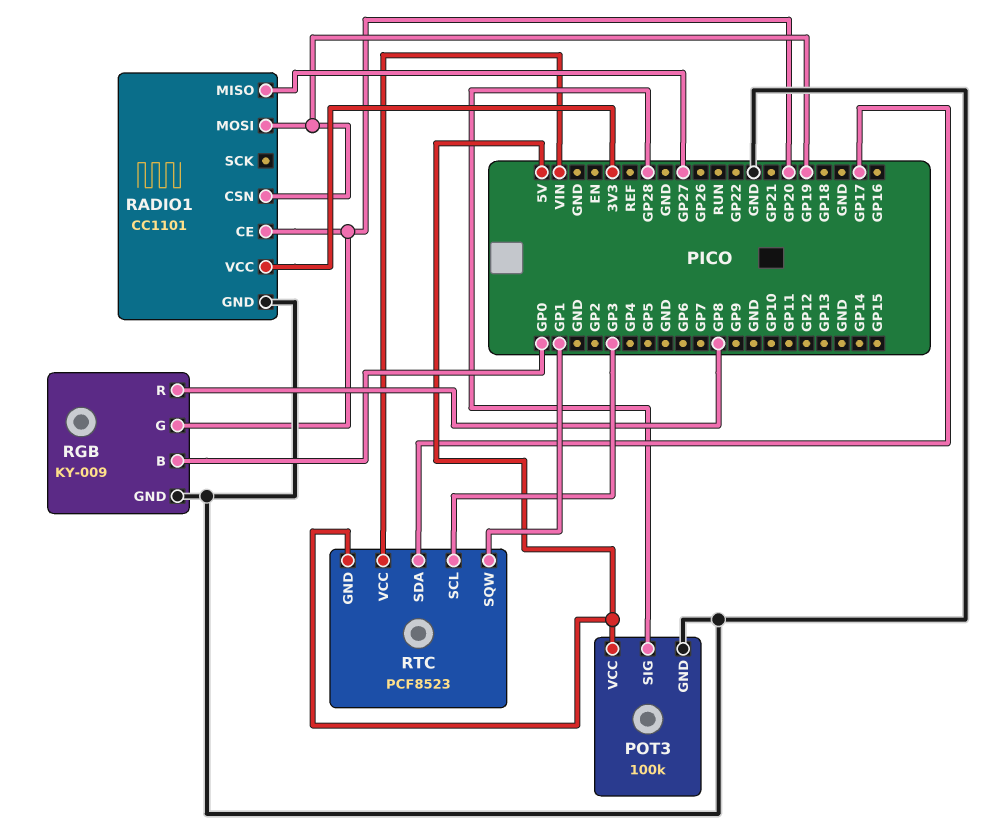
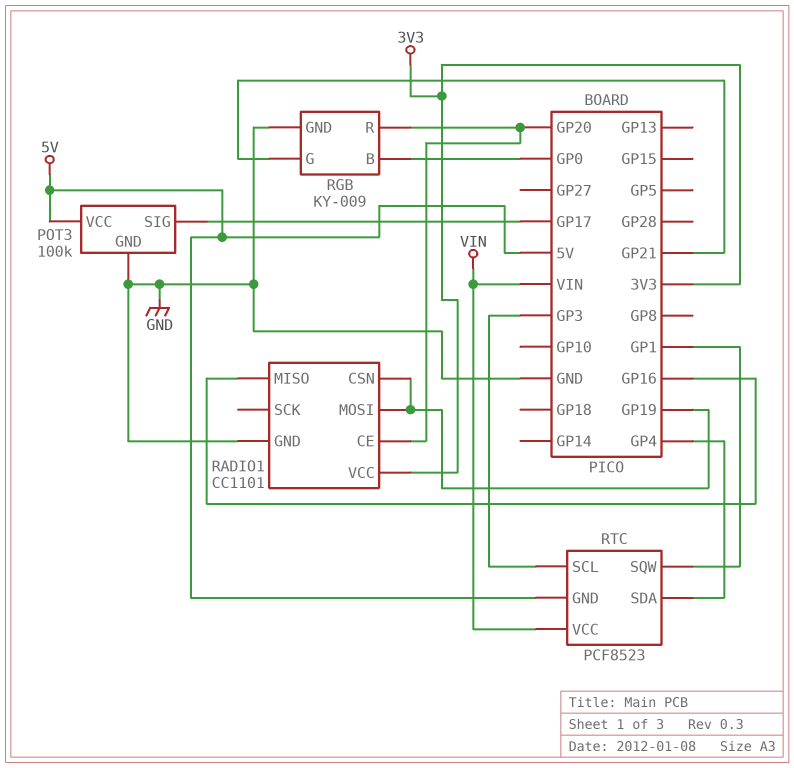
POT3 pin SIG: GP28 -> GP17
RADIO1 pin MISO: GP27 -> GP16
RGB pin G: GP20 -> GP21
RGB pin R: GP8 -> GP20
RTC pin SDA: GP17 -> GP4

